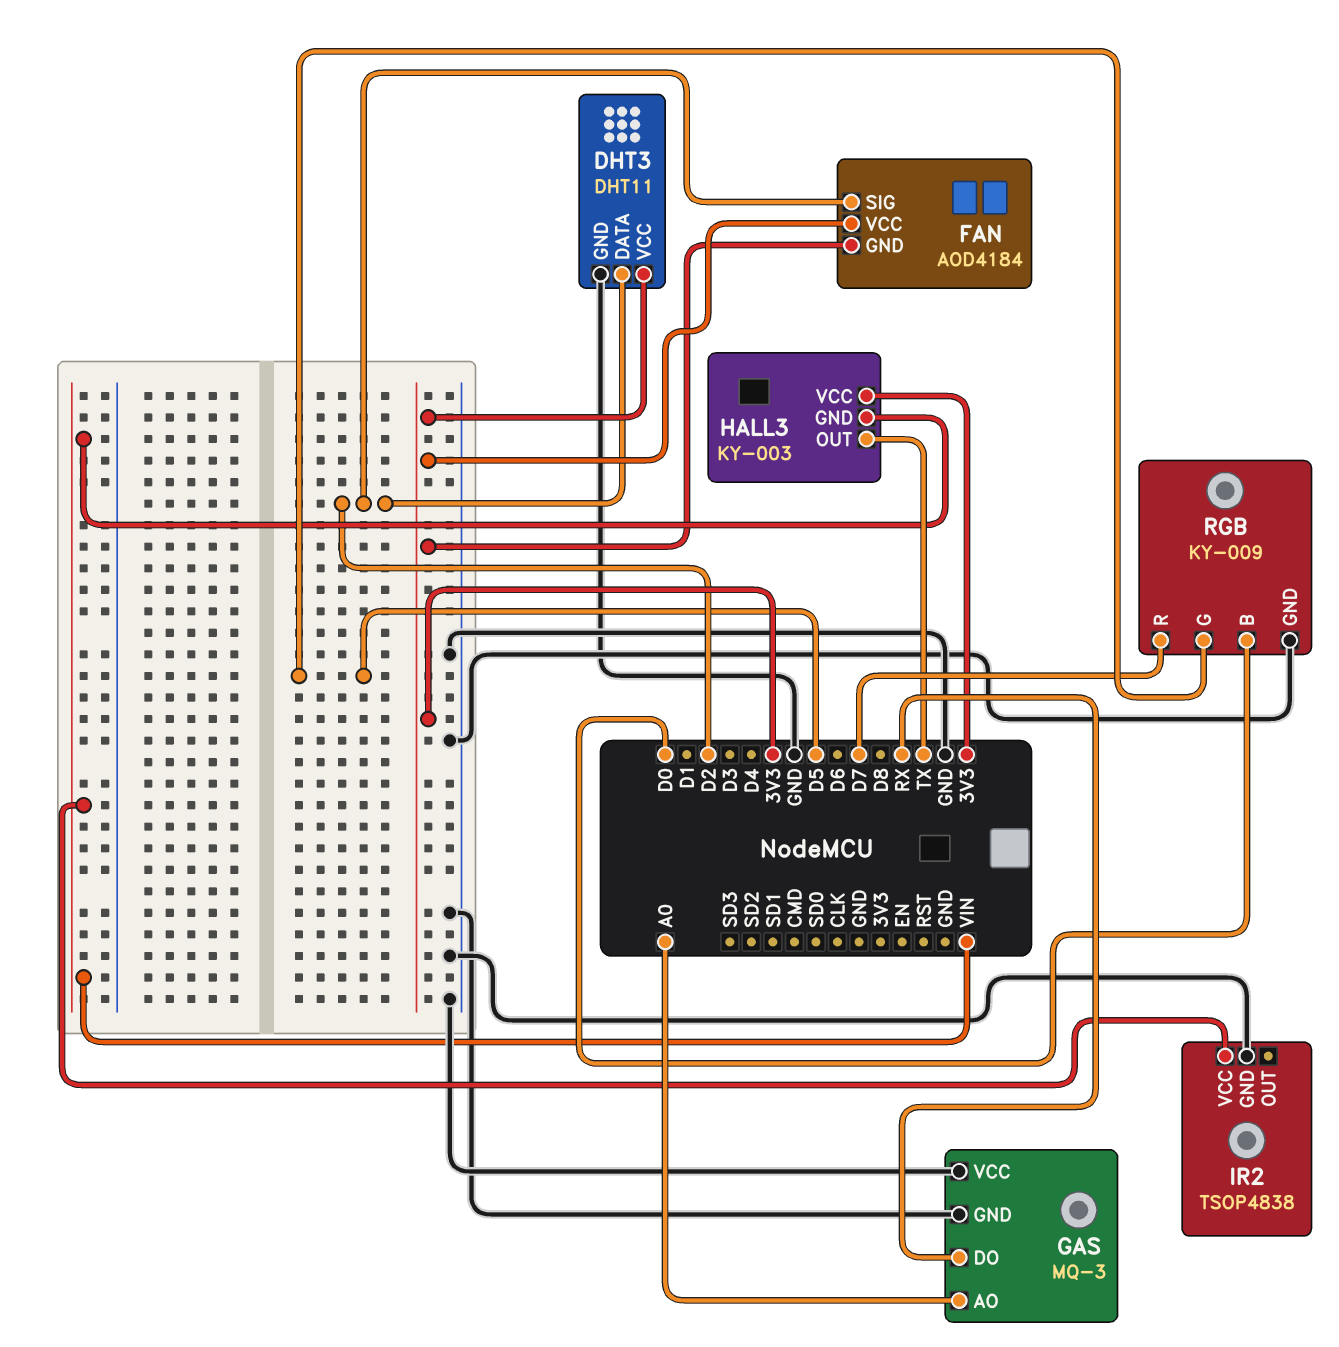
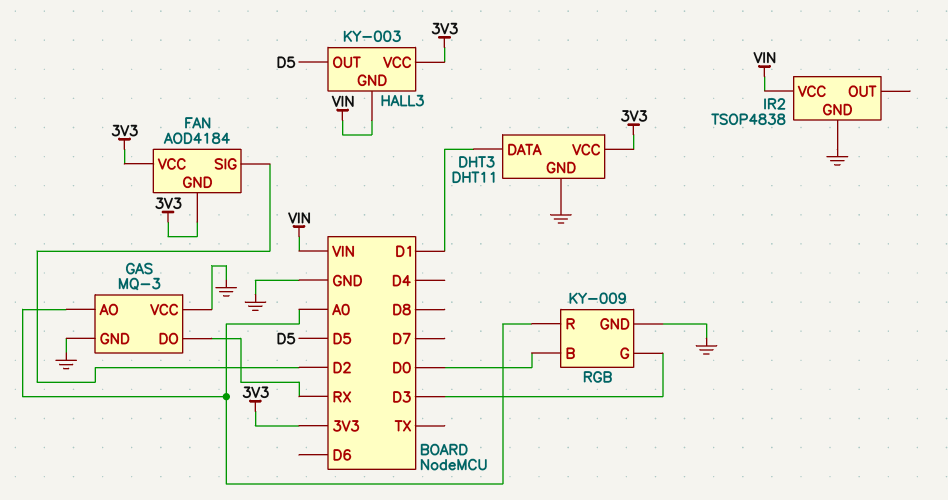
DHT3 pin DATA: D2 -> D1
HALL3 pin OUT: TX -> D5
RGB pin G: D5 -> D3
RGB pin R: D7 -> A0

